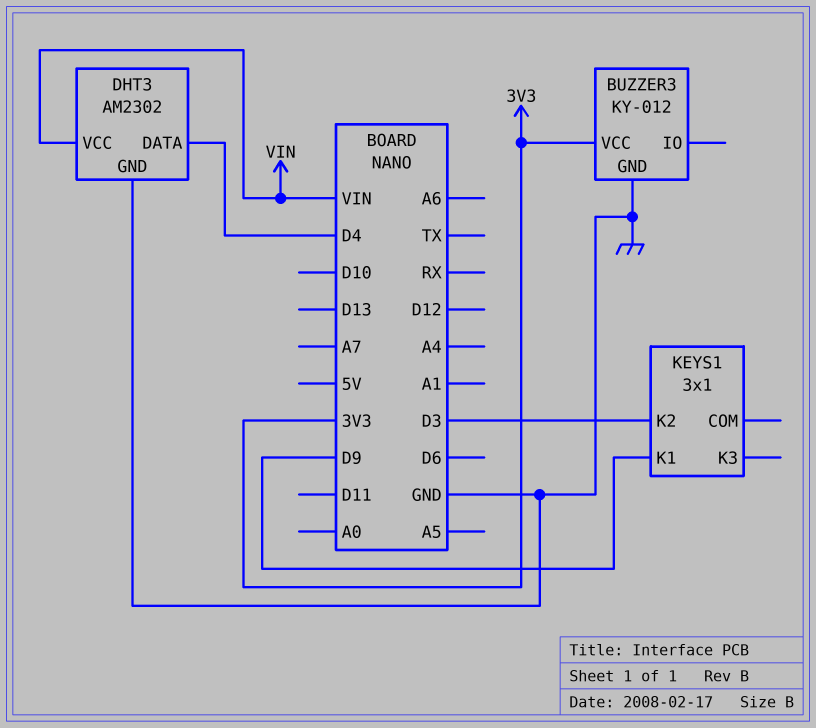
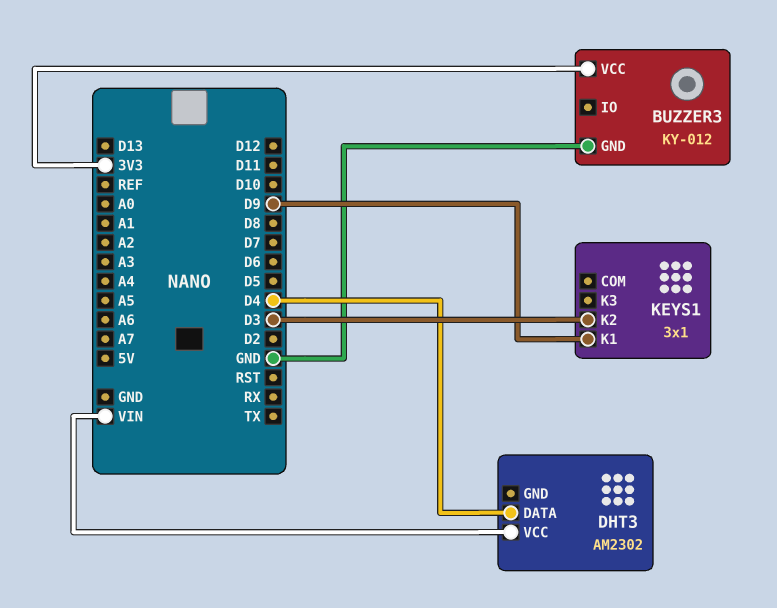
DHT3 pin GND: GND -> none

